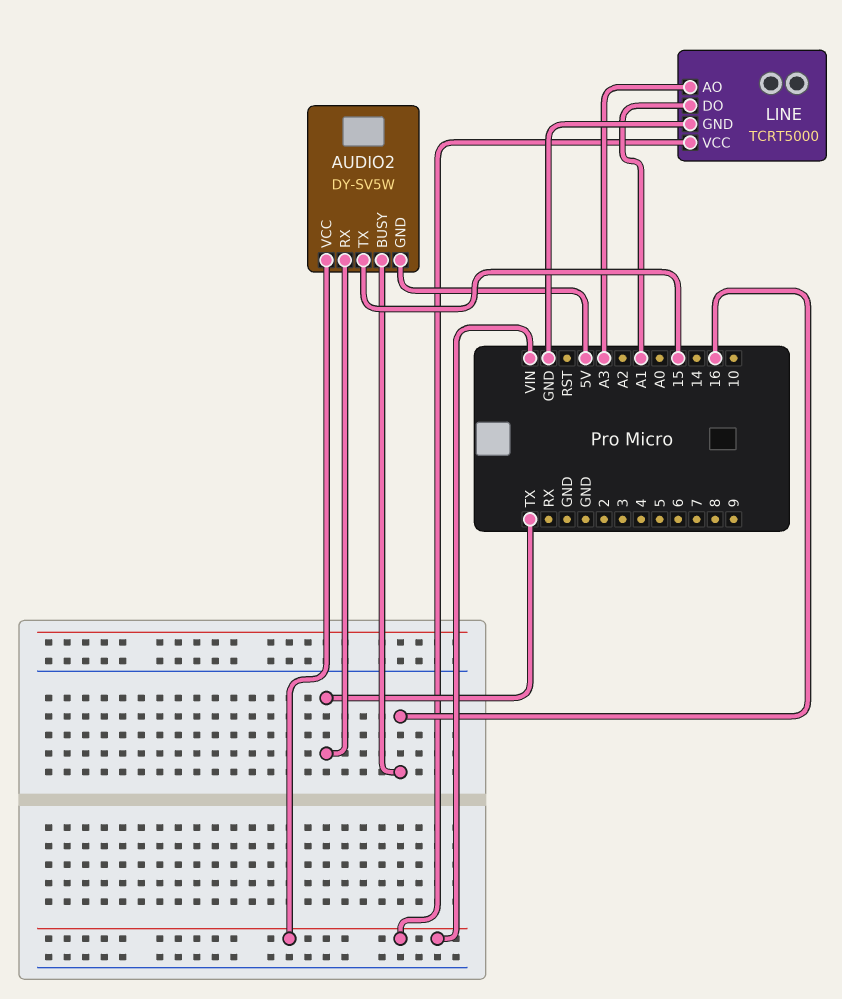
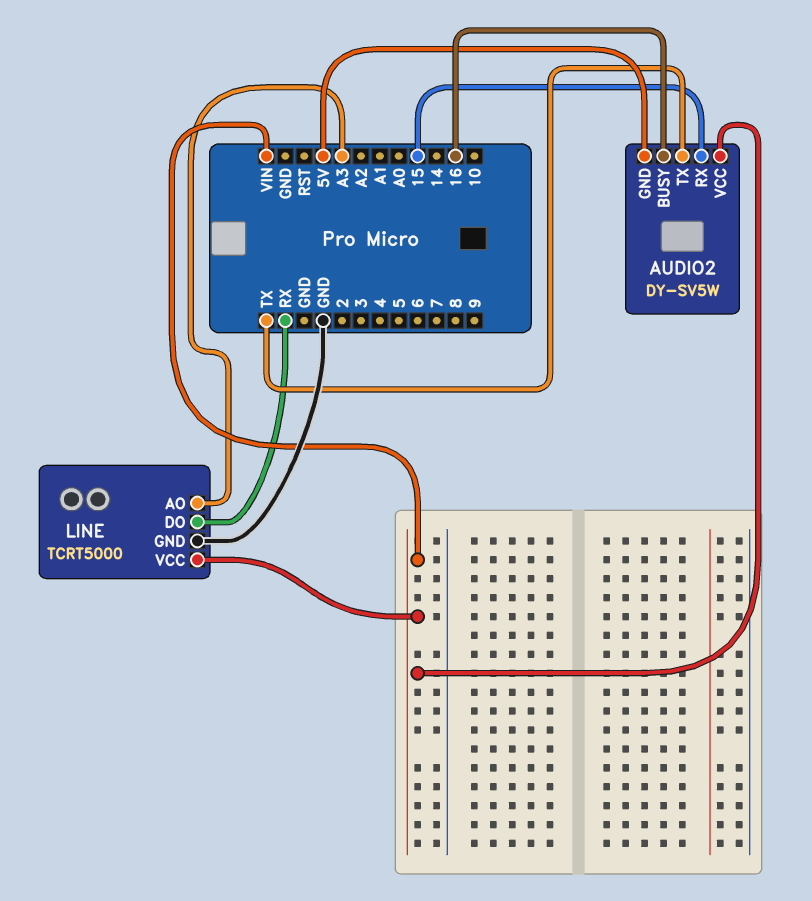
AUDIO2 pin RX: TX -> 15
AUDIO2 pin TX: 15 -> TX
LINE pin DO: A1 -> RX

